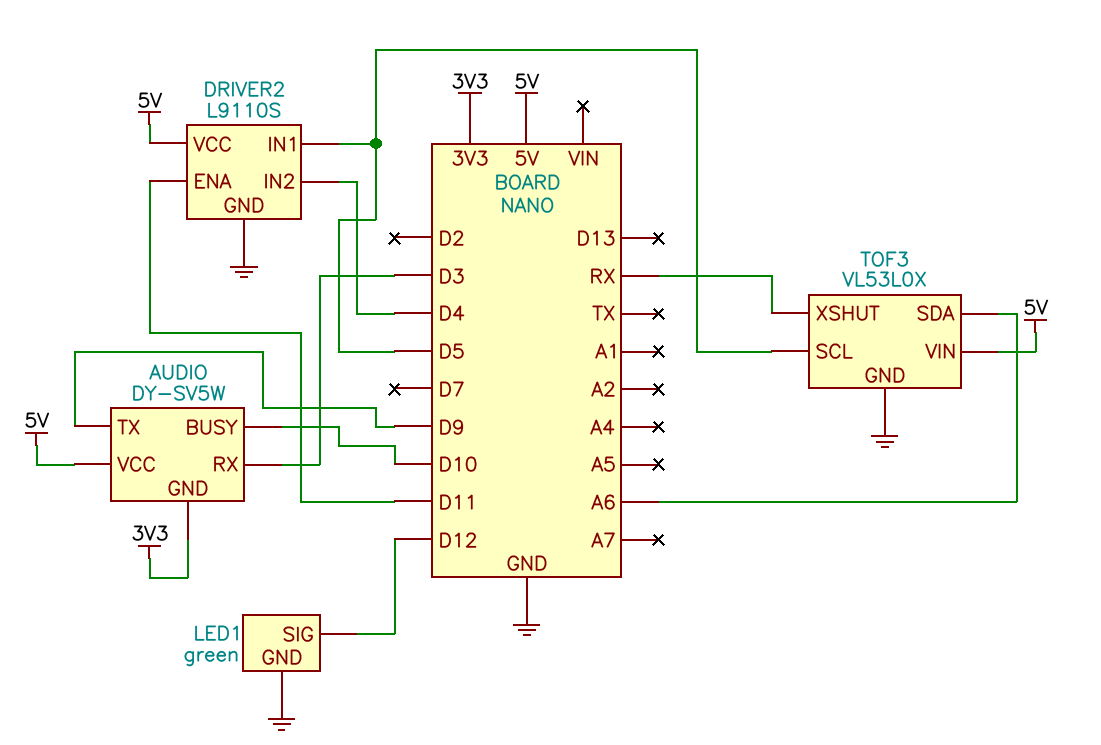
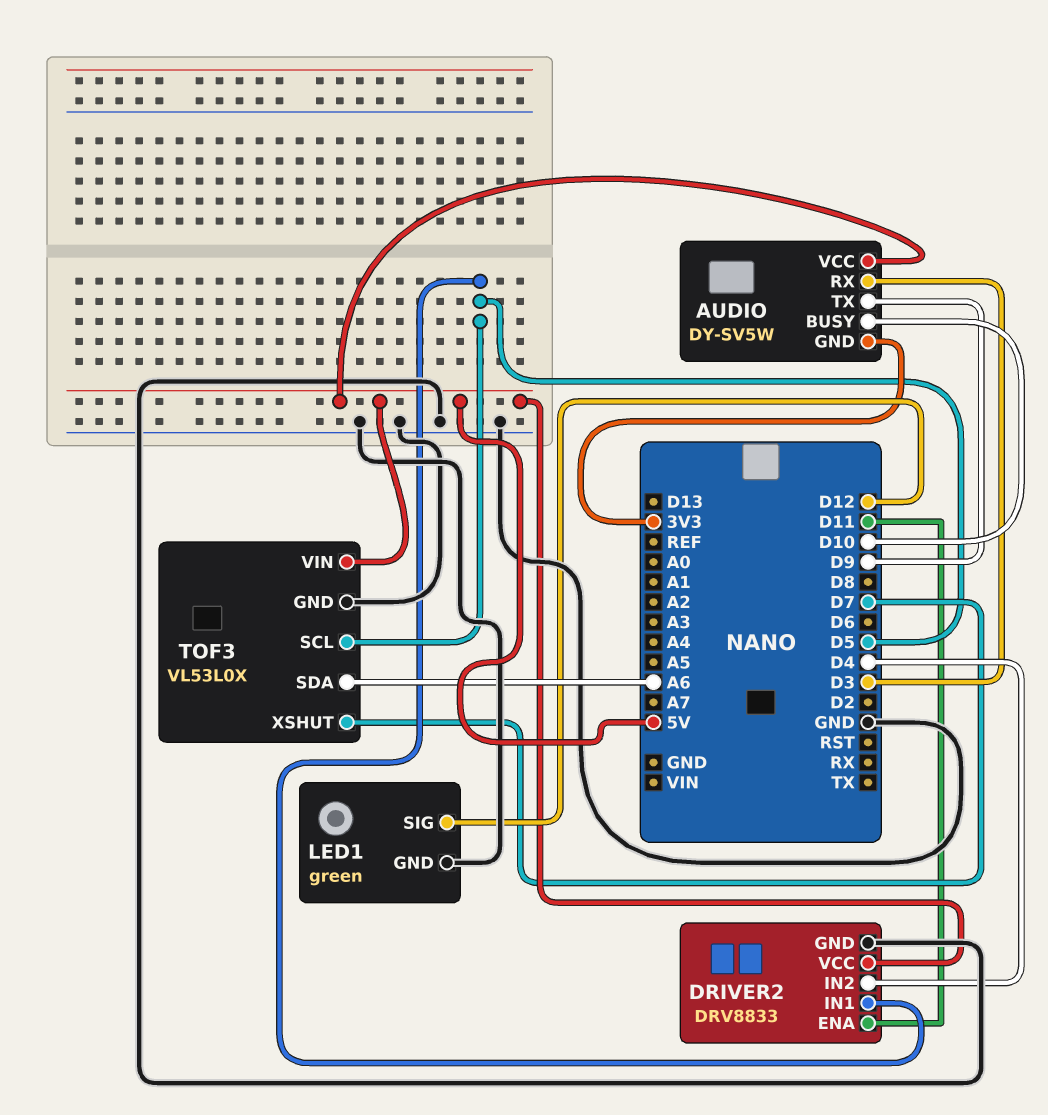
DRIVER2: L9110S -> DRV8833
TOF3 pin XSHUT: RX -> D7

